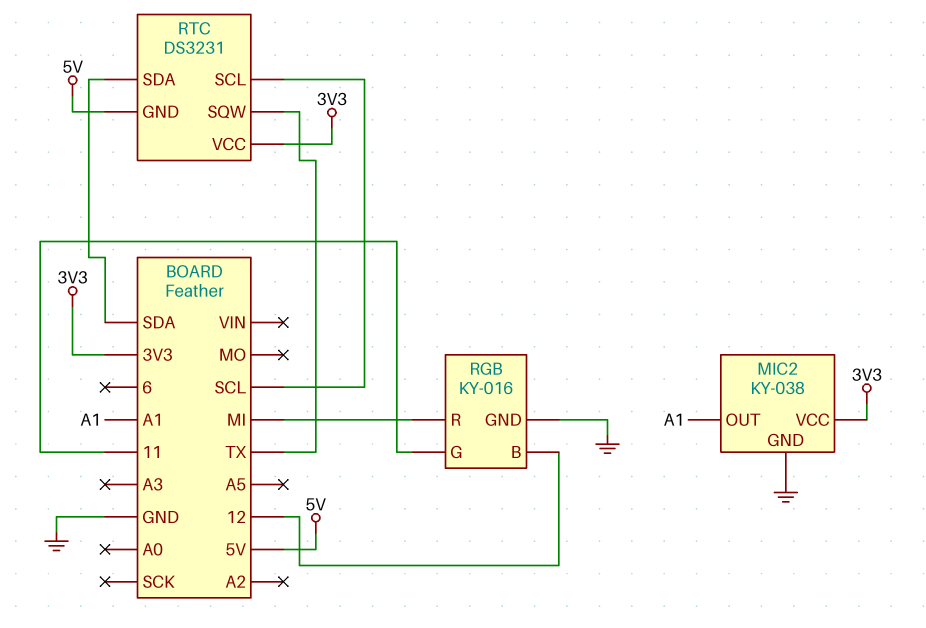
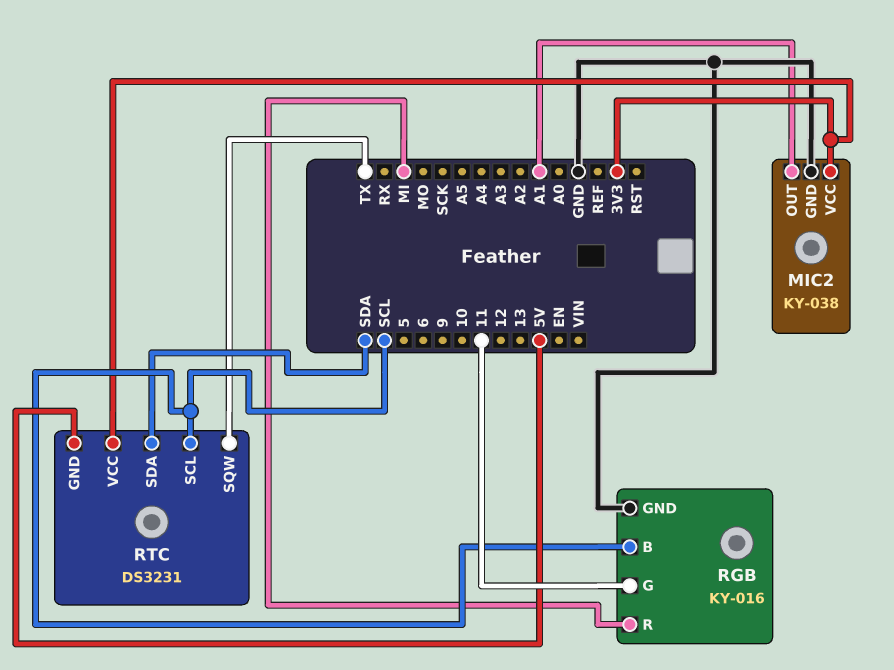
RGB pin B: 12 -> SCL

